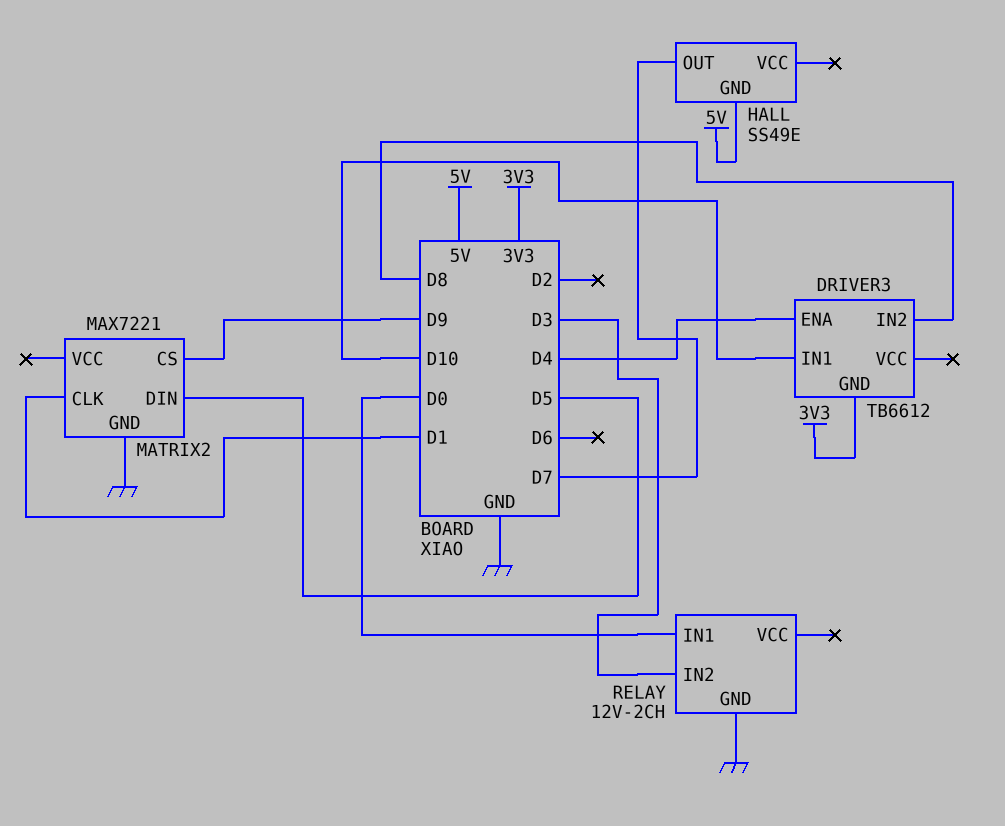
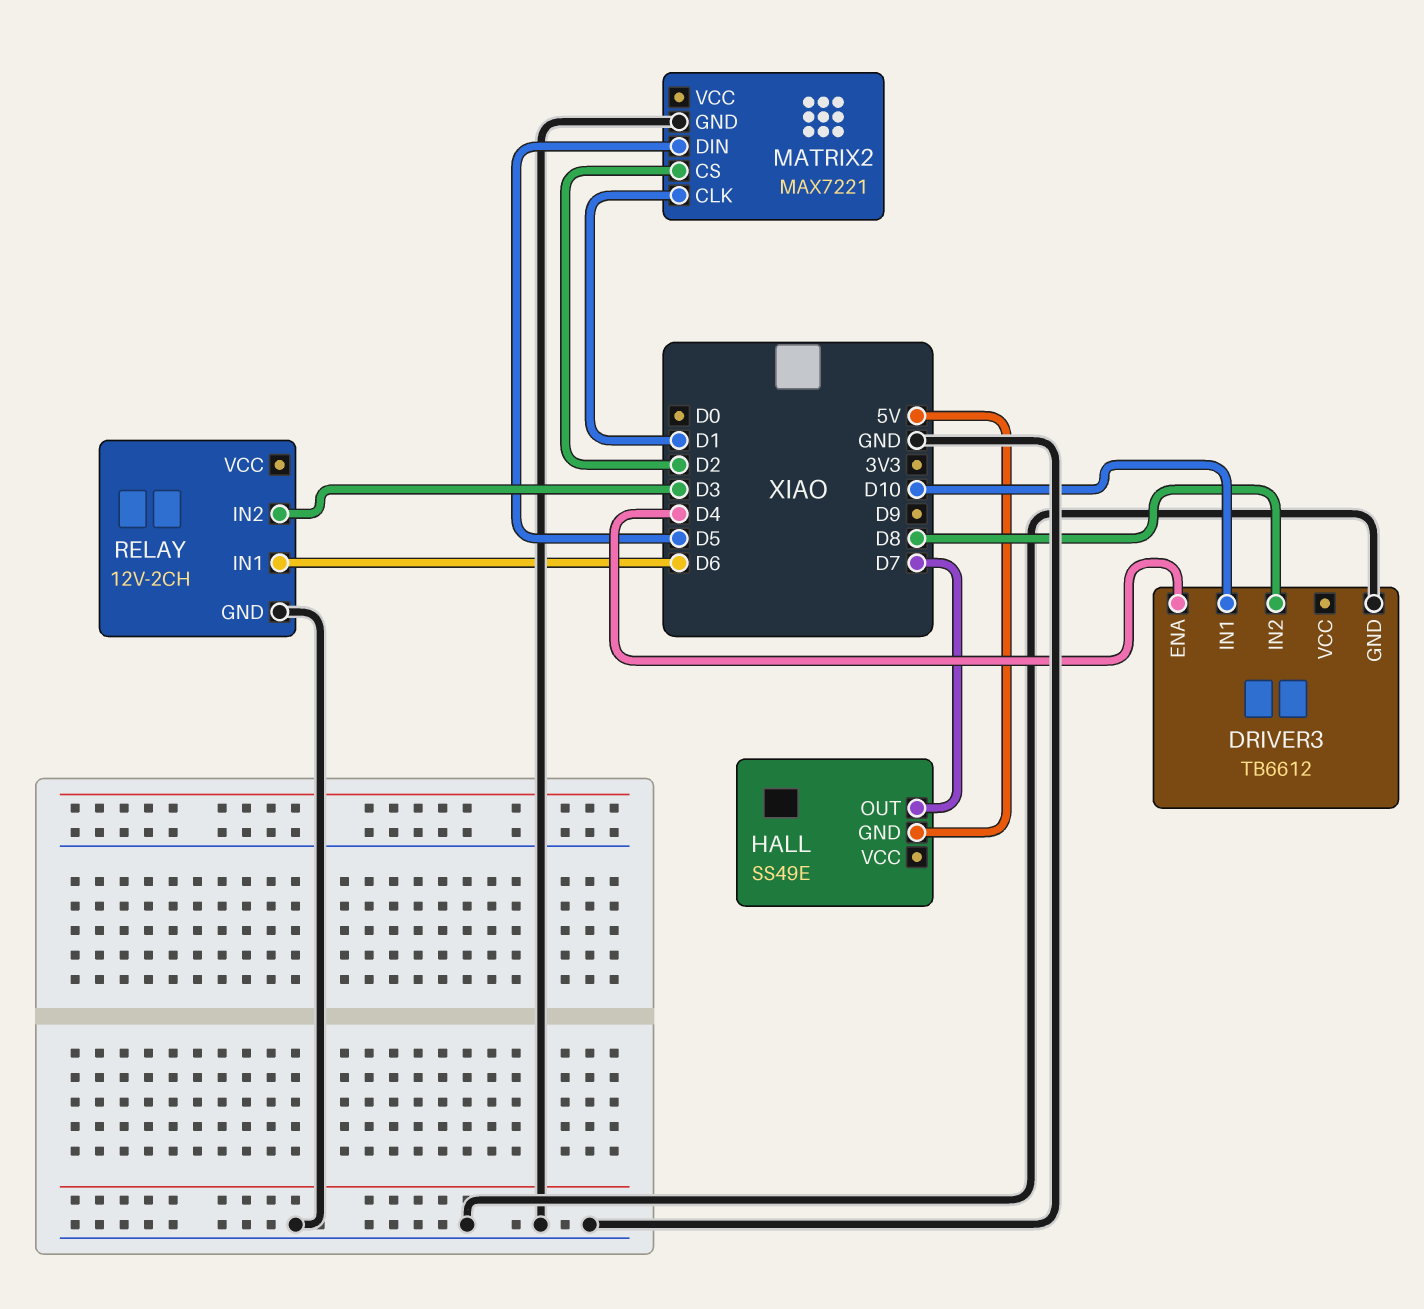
DRIVER3 pin GND: 3V3 -> GND
MATRIX2 pin CS: D9 -> D2
RELAY pin IN1: D0 -> D6

